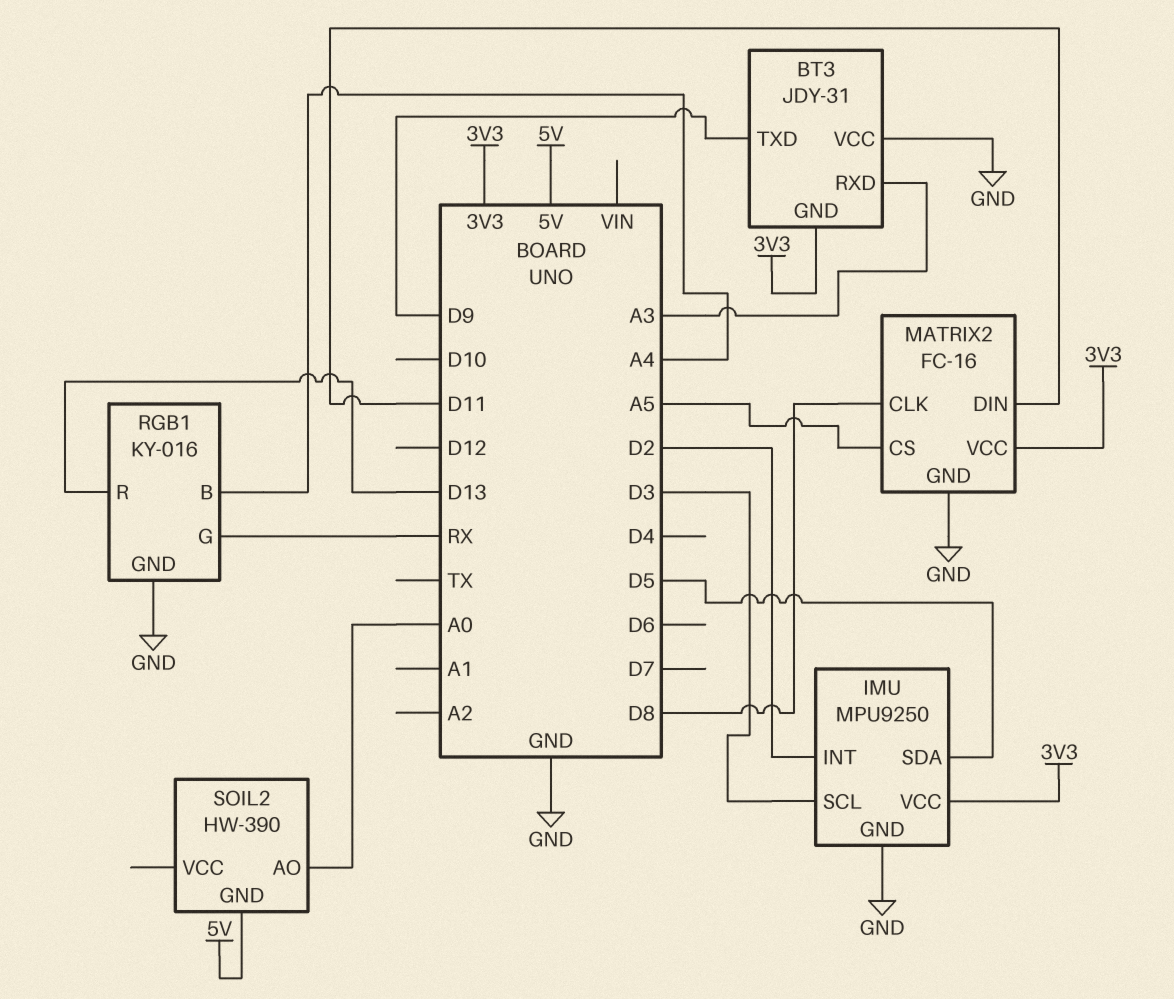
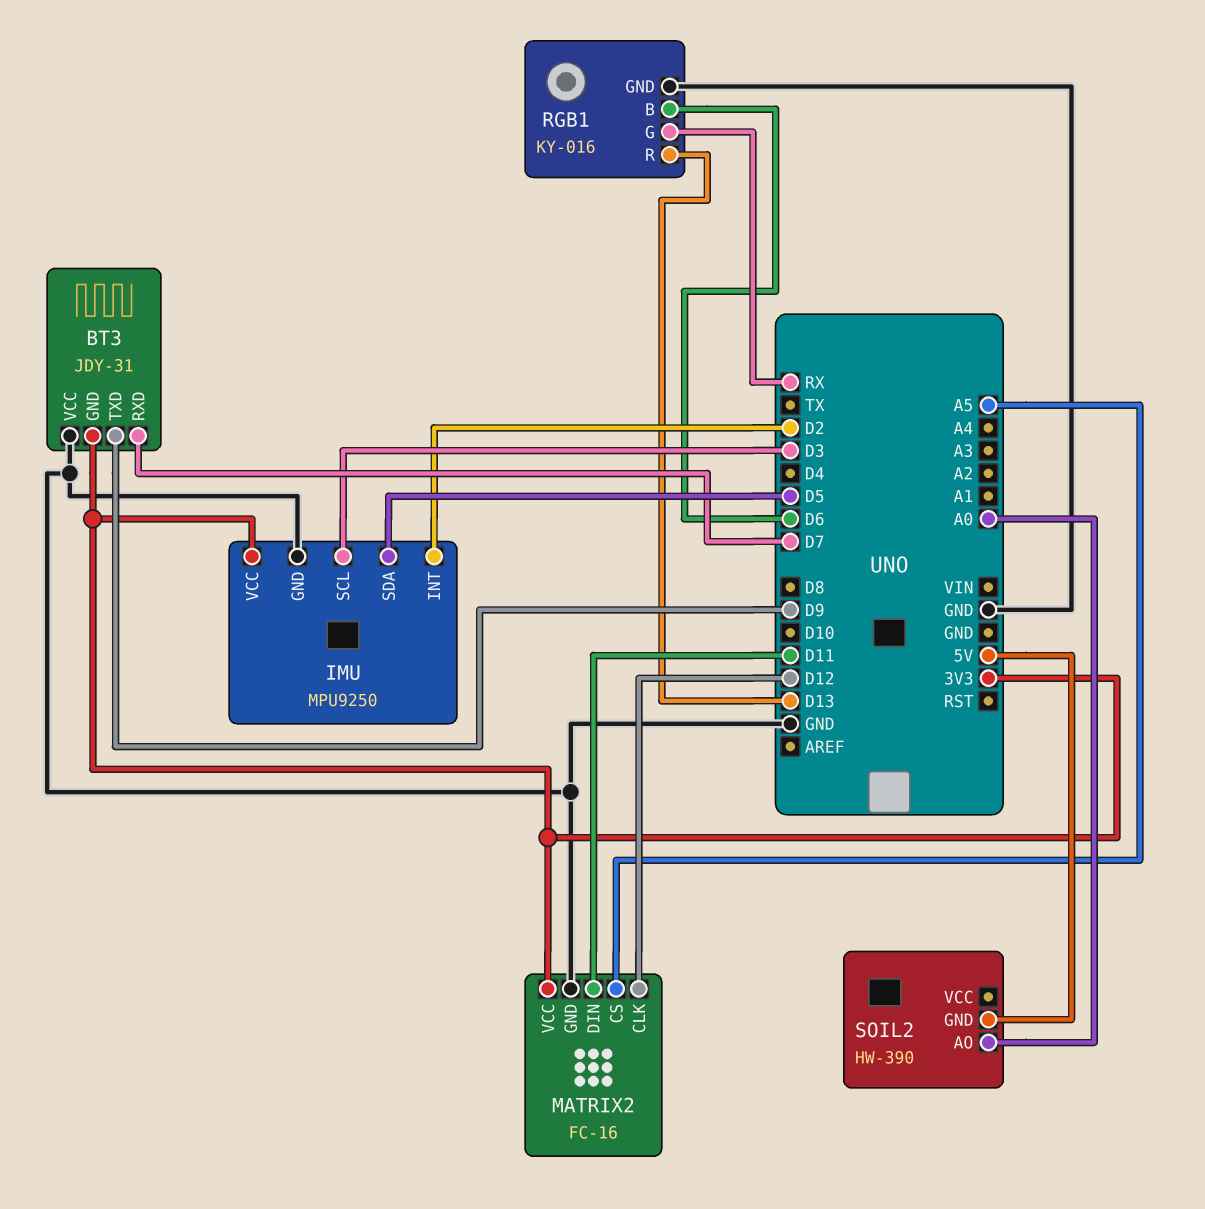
BT3 pin RXD: A3 -> D7
MATRIX2 pin CLK: D8 -> D12
RGB1 pin B: A4 -> D6

